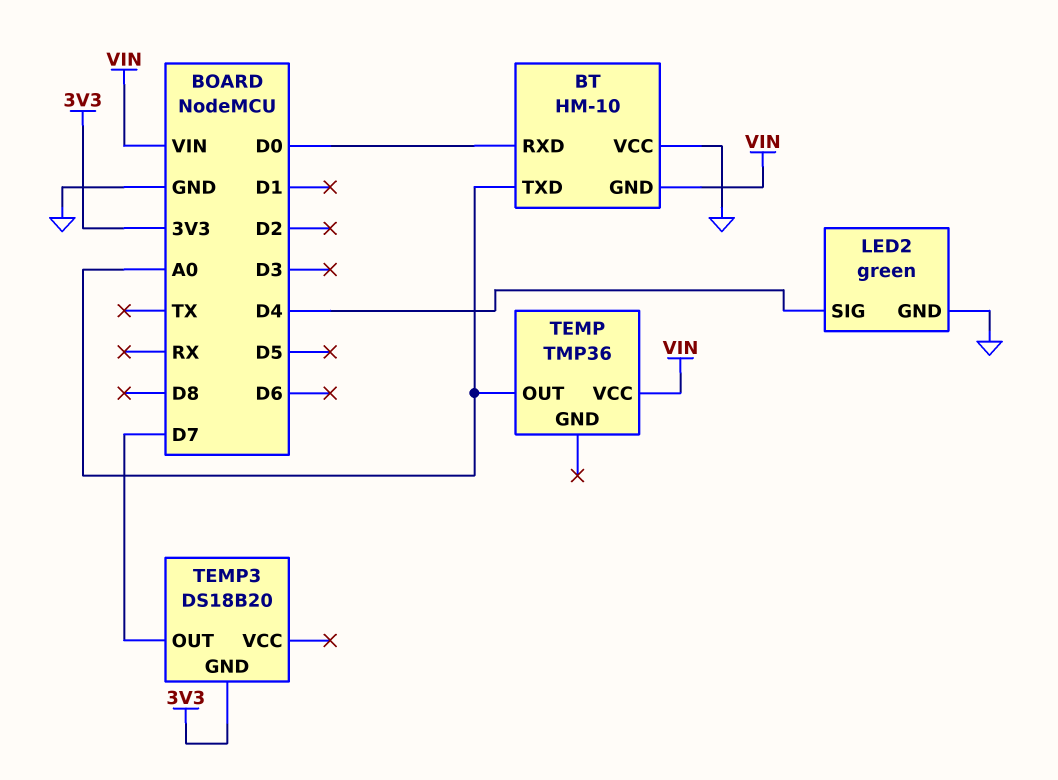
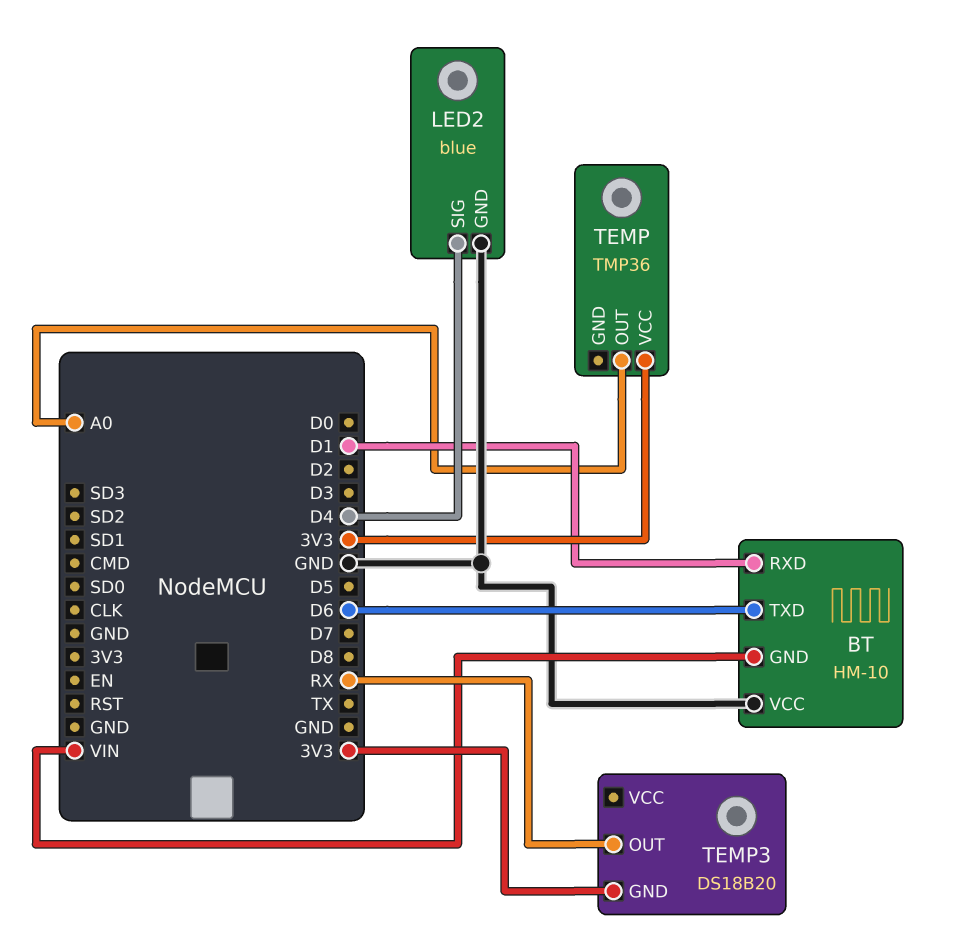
BT pin RXD: D0 -> D1
BT pin TXD: A0 -> D6
LED2: green -> blue
TEMP pin VCC: VIN -> 3V3
TEMP3 pin OUT: D7 -> RX

